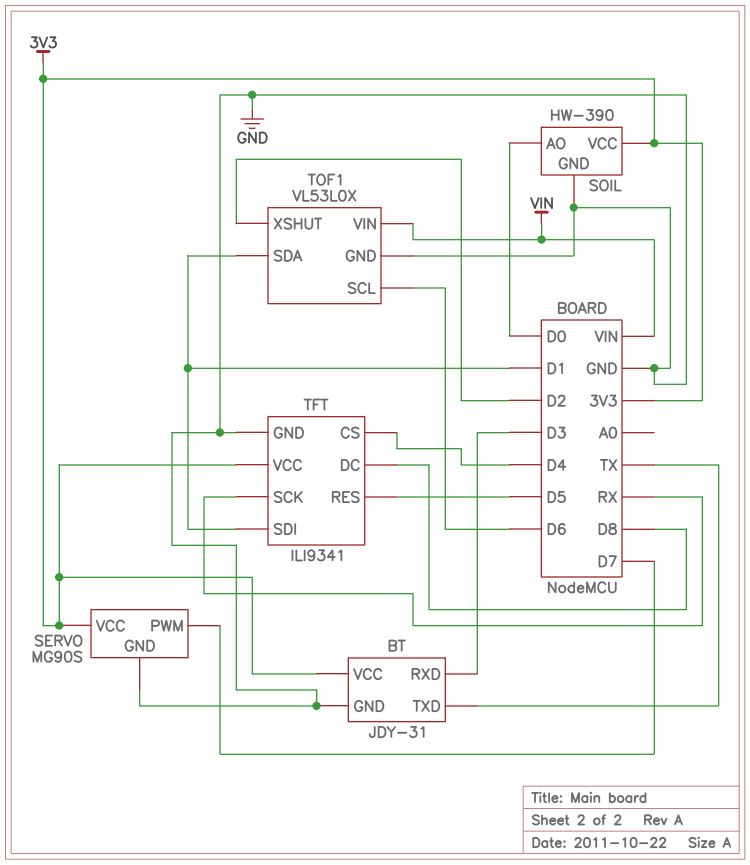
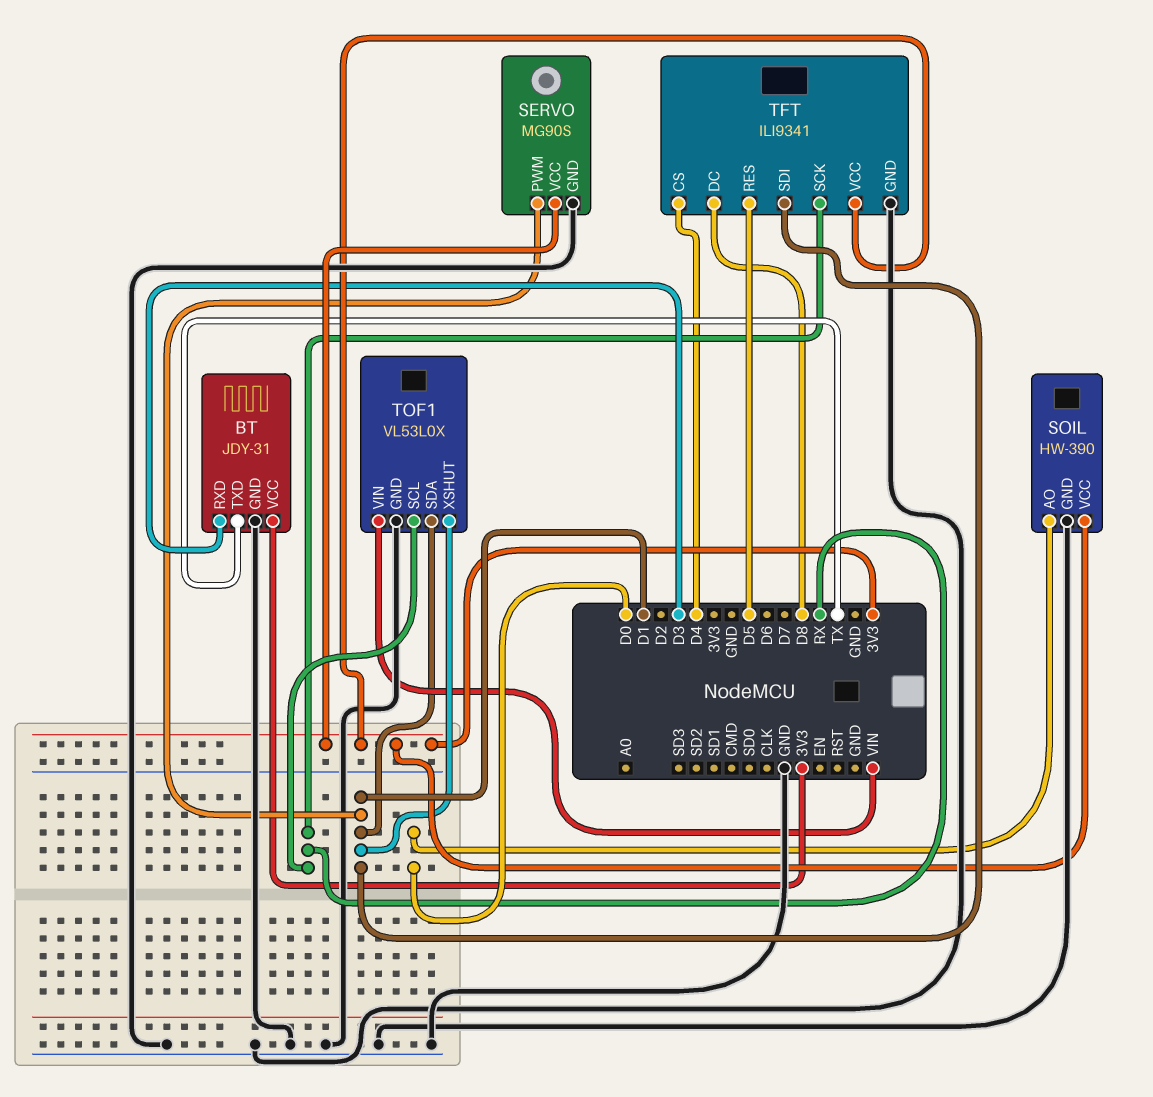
SERVO pin PWM: D7 -> D1
TOF1 pin SCL: D6 -> RX
TOF1 pin XSHUT: D2 -> D1

